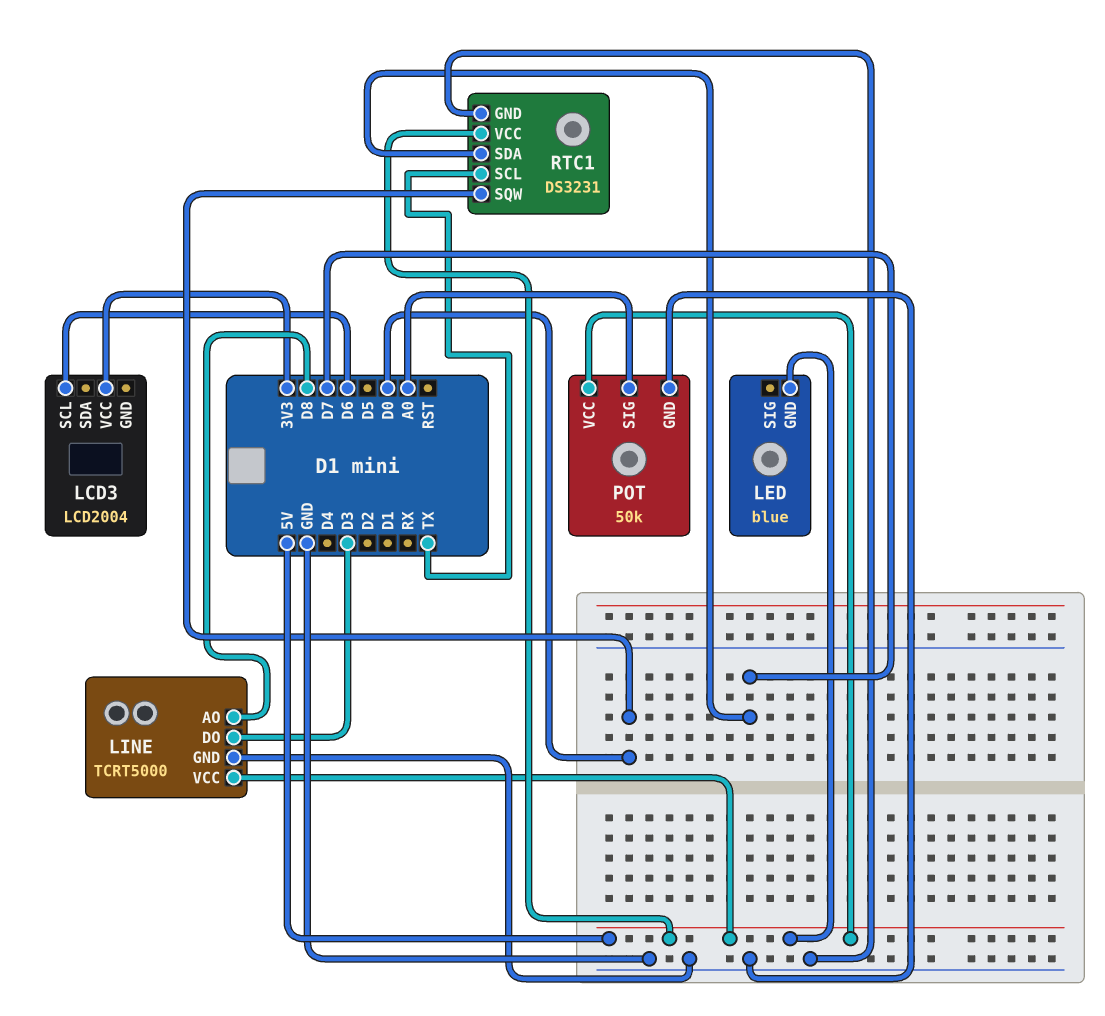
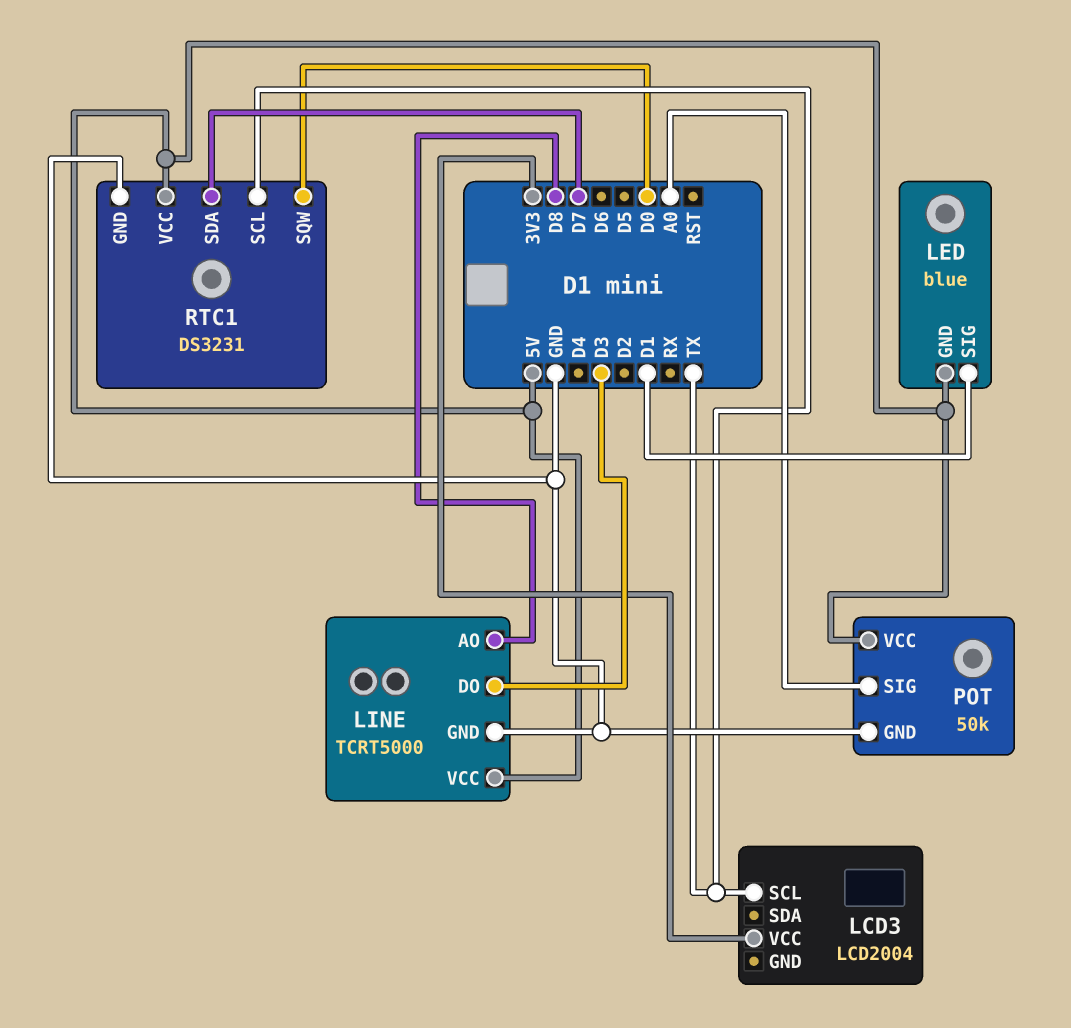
LCD3 pin SCL: D6 -> TX
LED pin SIG: none -> D1

